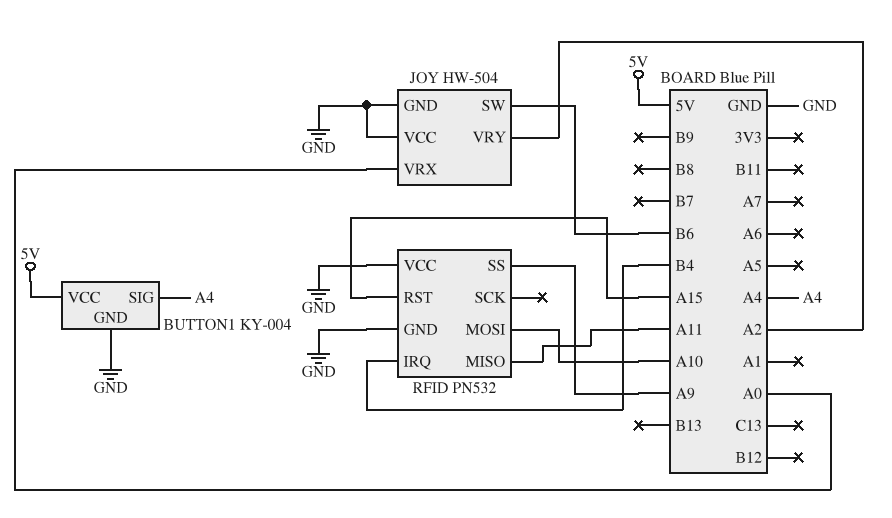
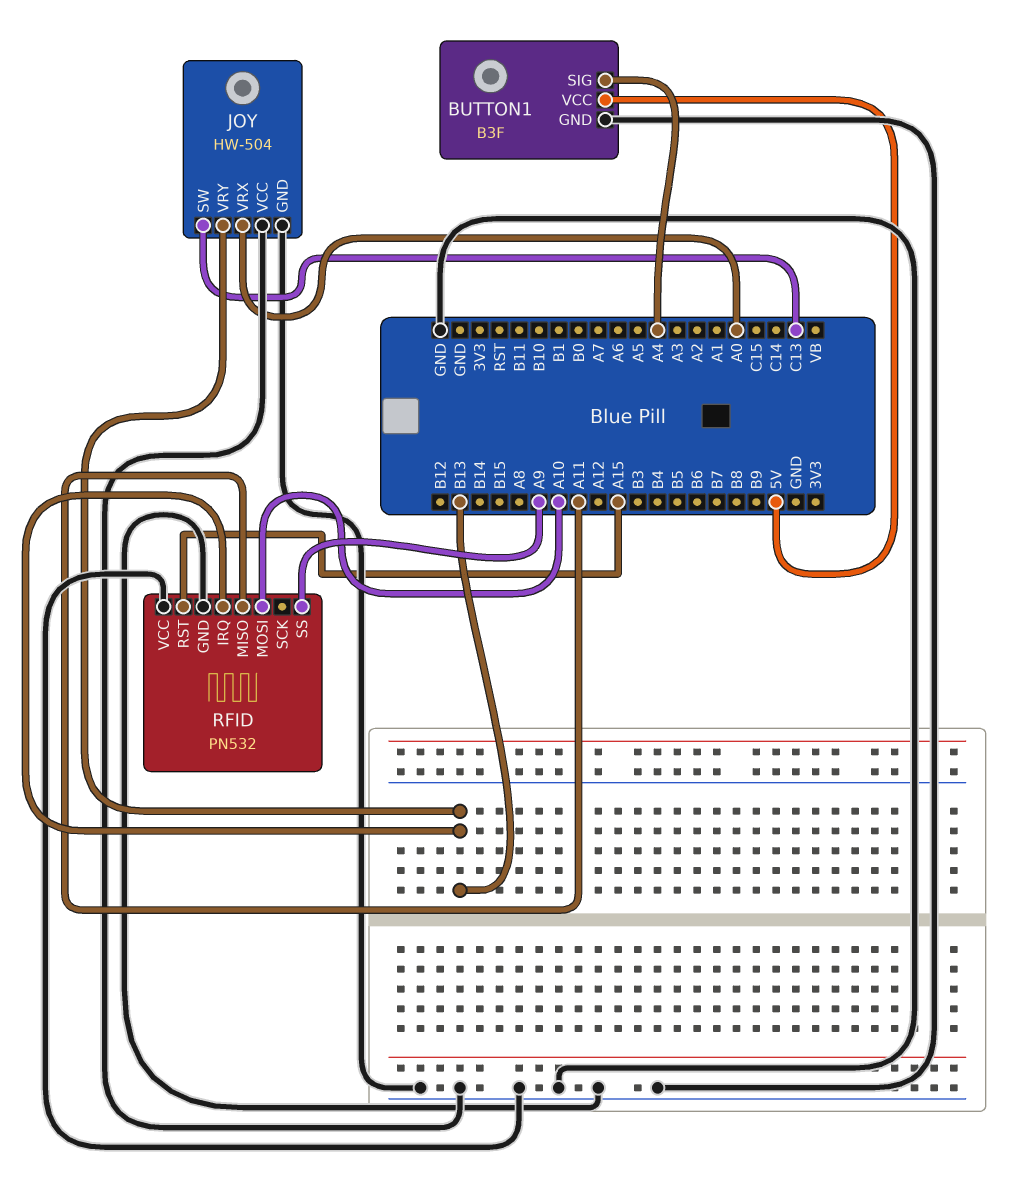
BUTTON1: KY-004 -> B3F
JOY pin SW: B6 -> C13
JOY pin VRY: A2 -> B13
RFID pin IRQ: B4 -> B13

